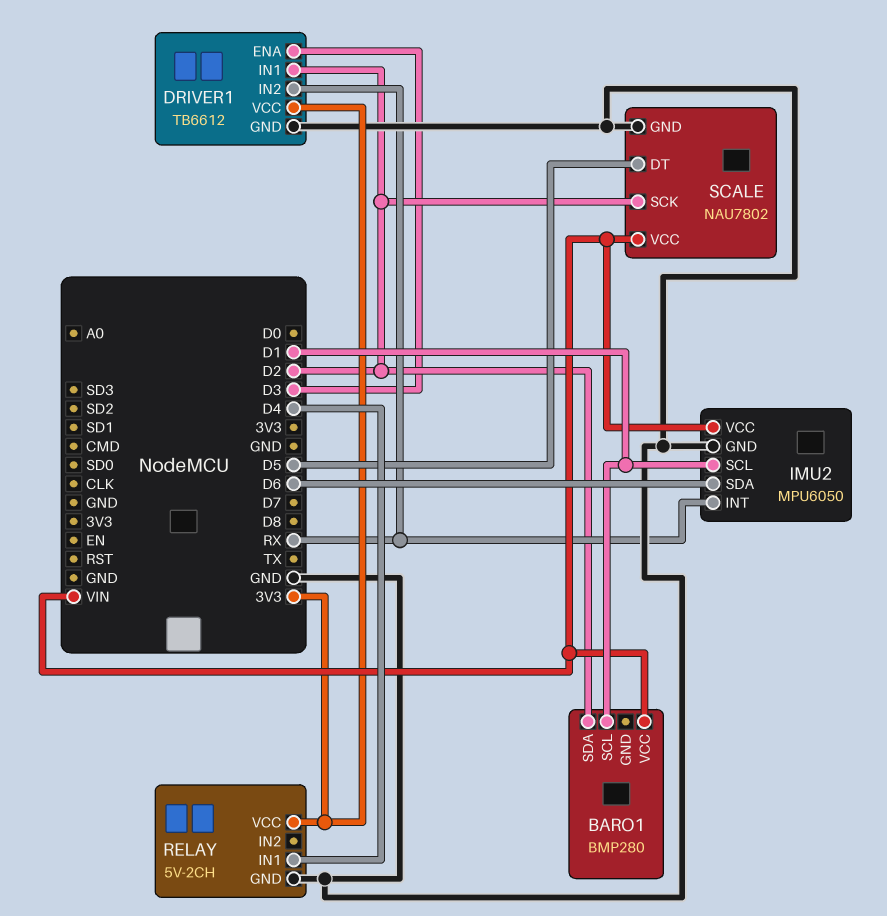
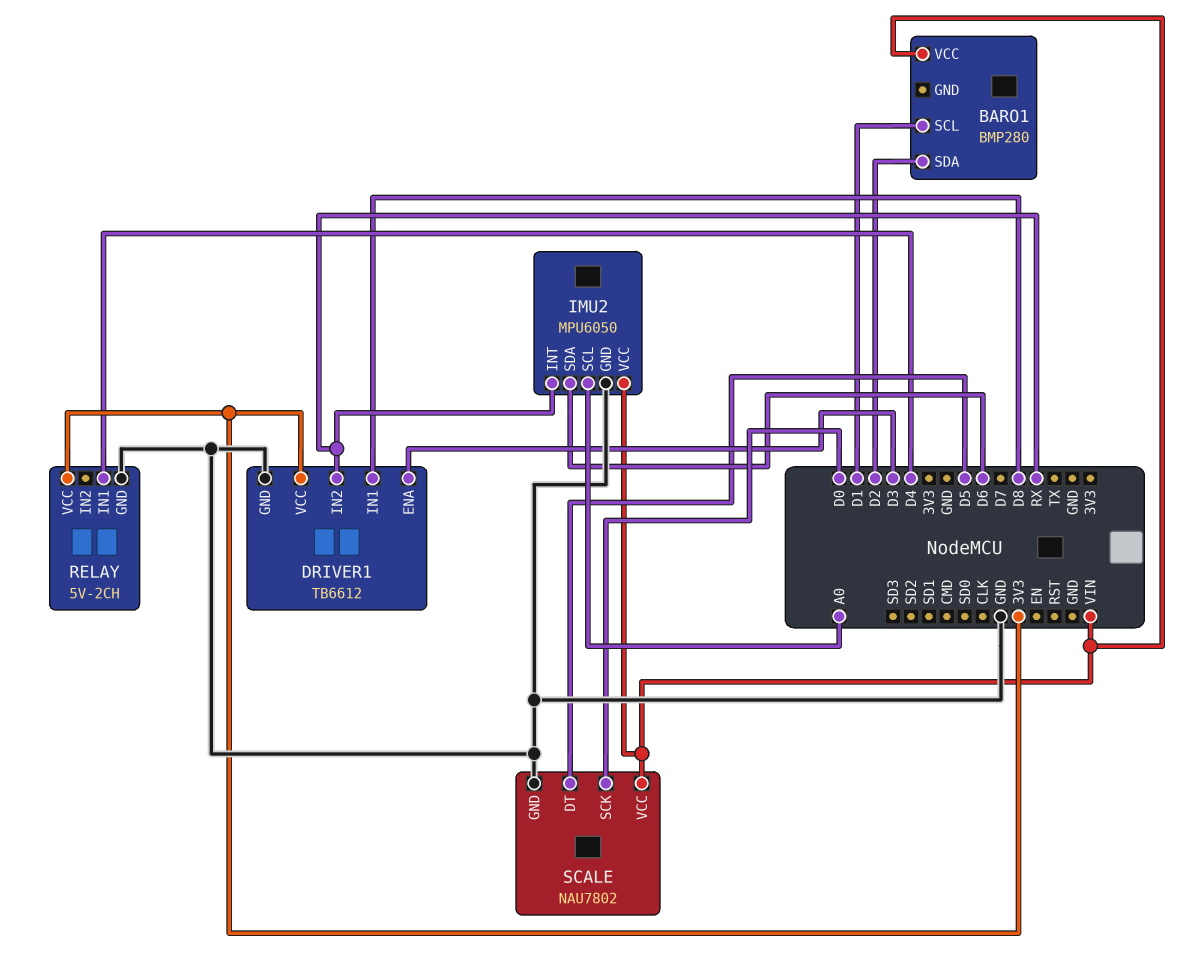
DRIVER1 pin IN1: D2 -> D8
IMU2 pin SCL: D1 -> A0
SCALE pin SCK: D2 -> D0

